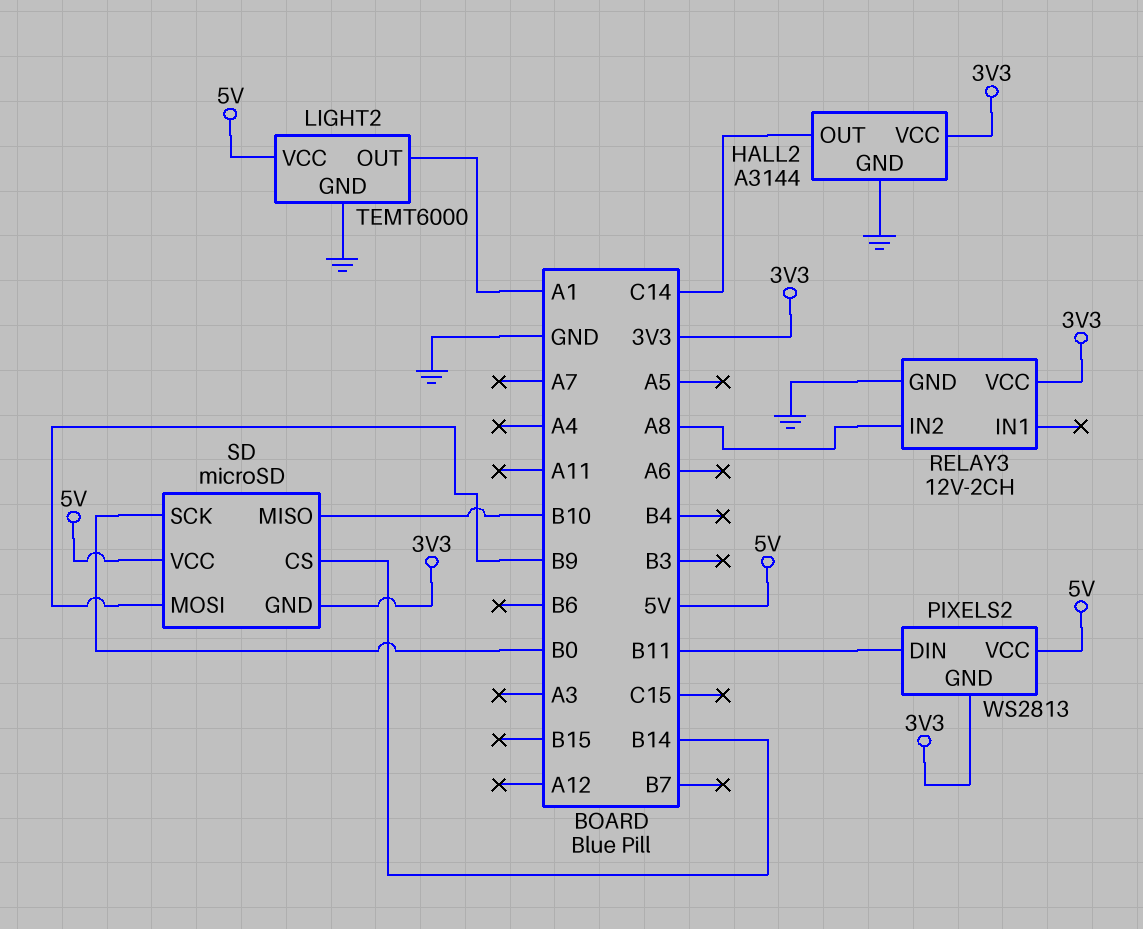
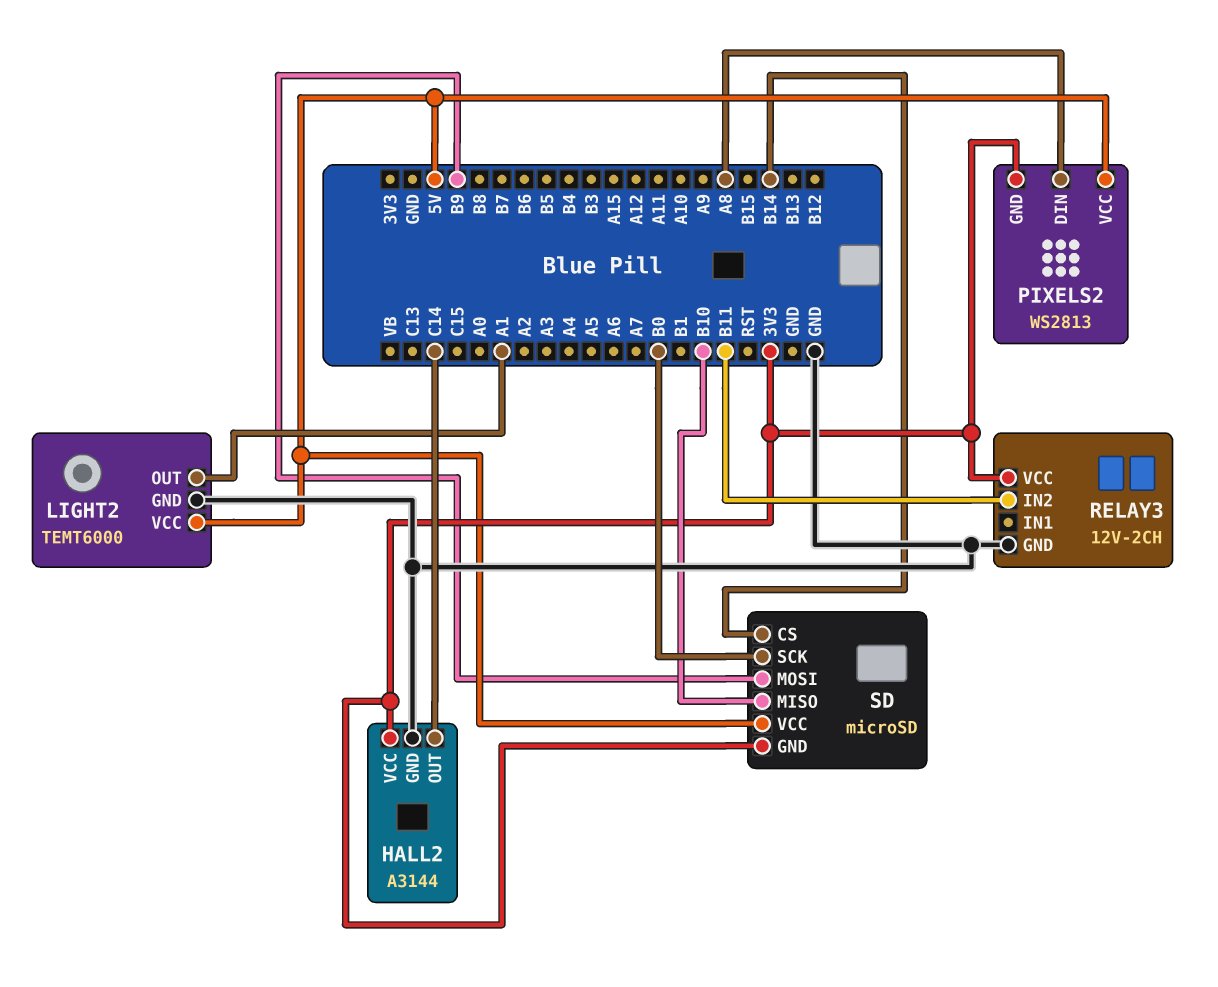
PIXELS2 pin DIN: B11 -> A8
RELAY3 pin IN2: A8 -> B11

